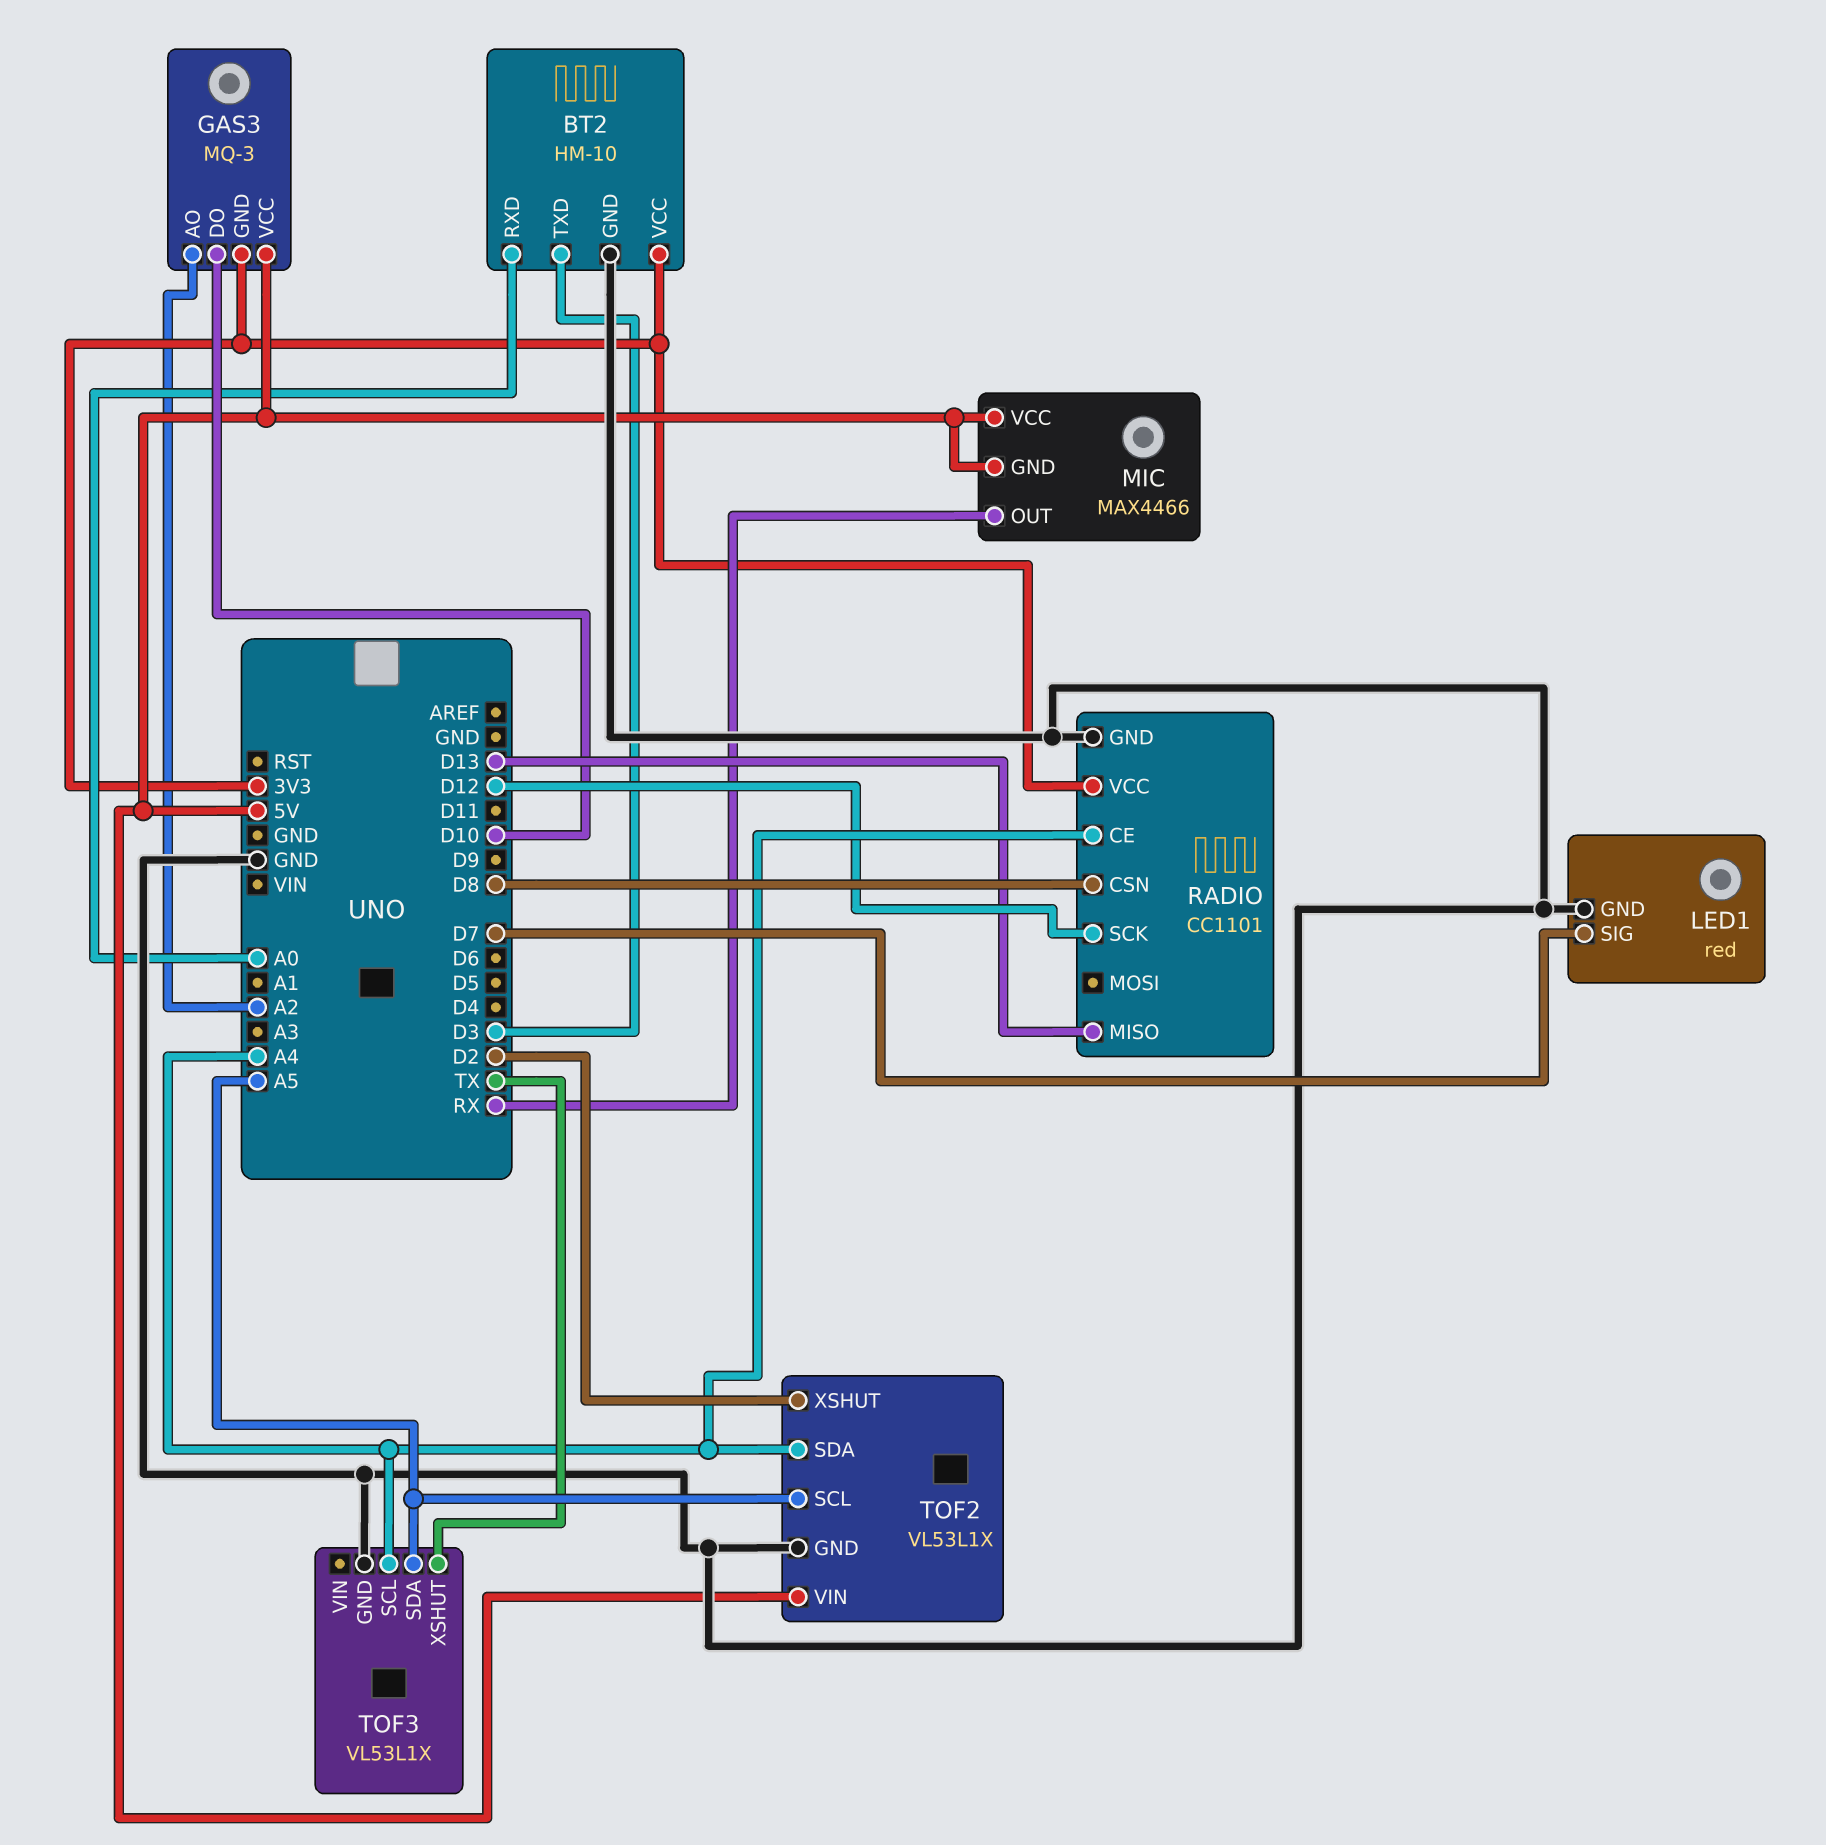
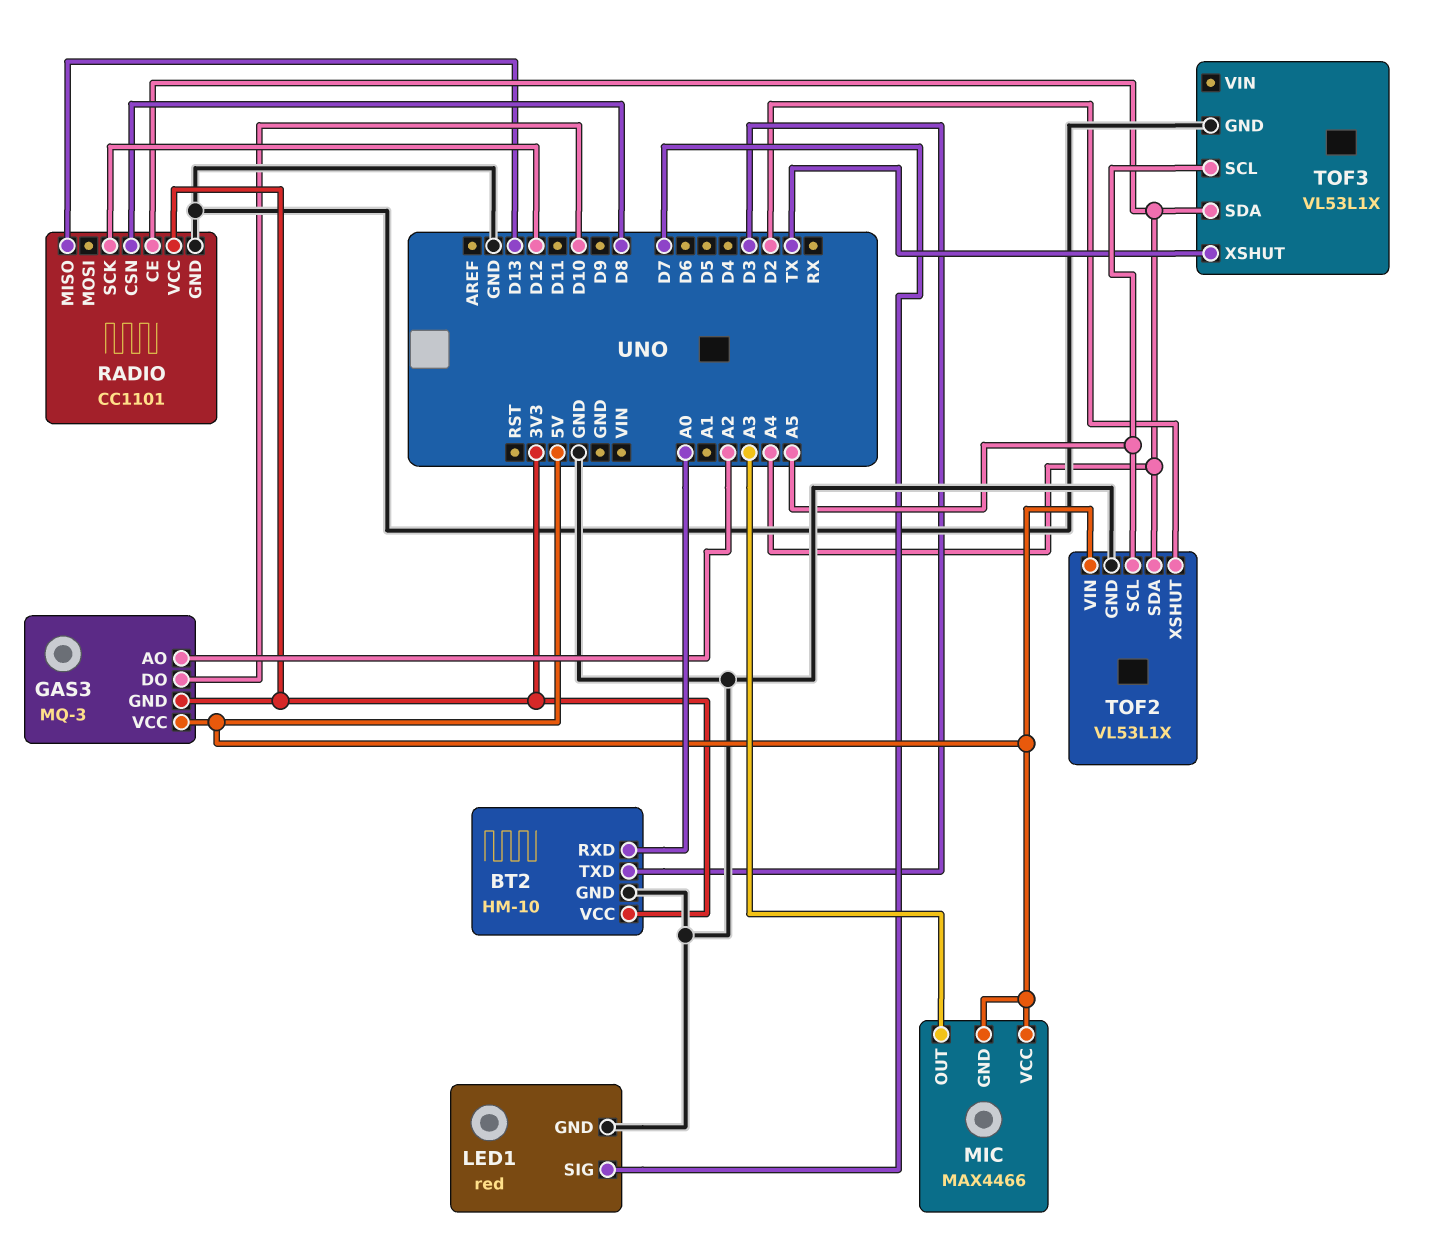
MIC pin OUT: RX -> A3
TOF3 pin SCL: A4 -> A5
TOF3 pin SDA: A5 -> A4

